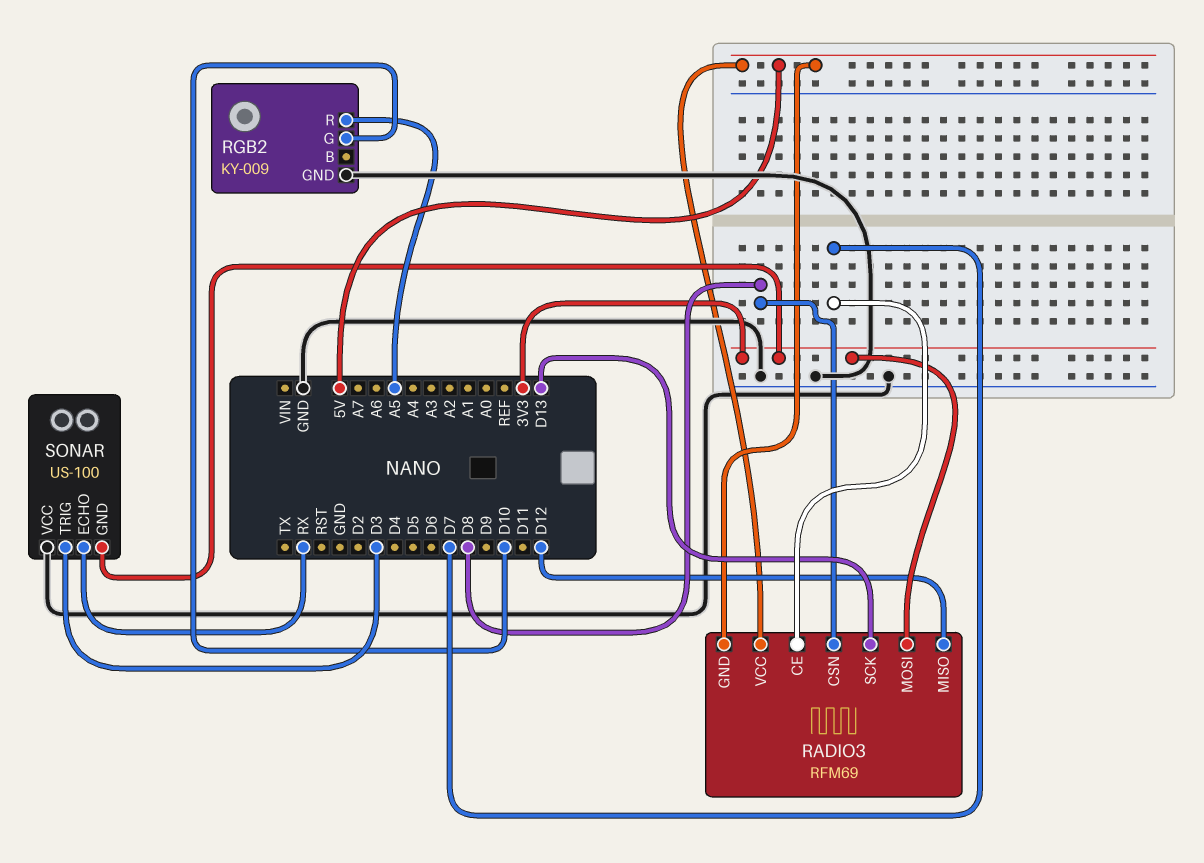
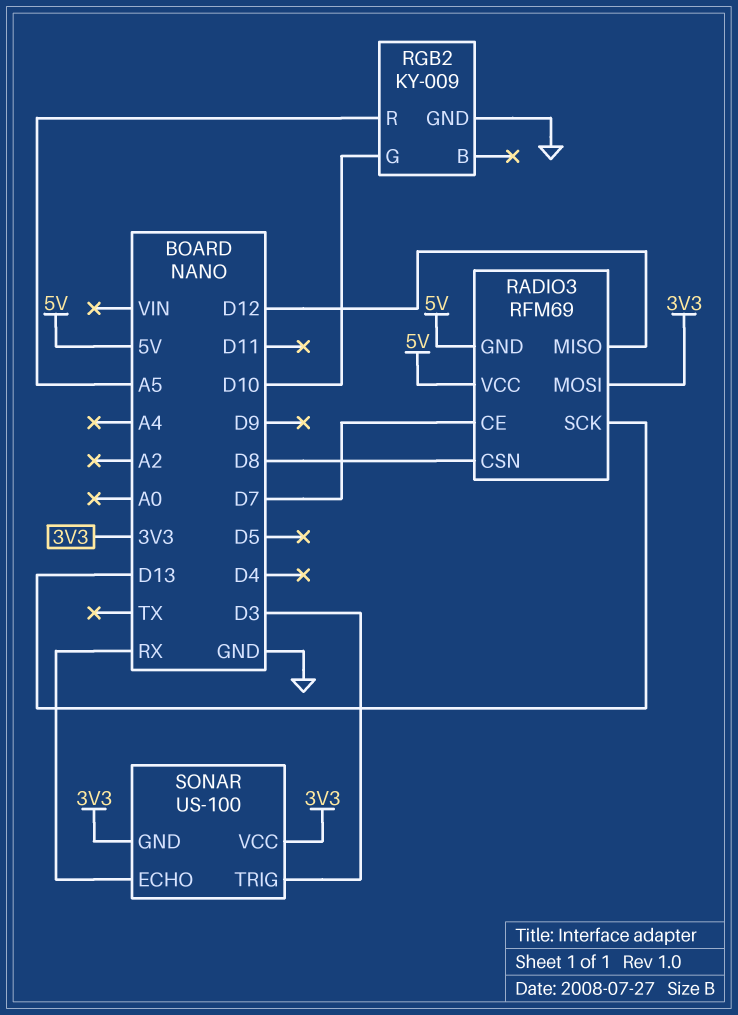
SONAR pin VCC: GND -> 3V3

